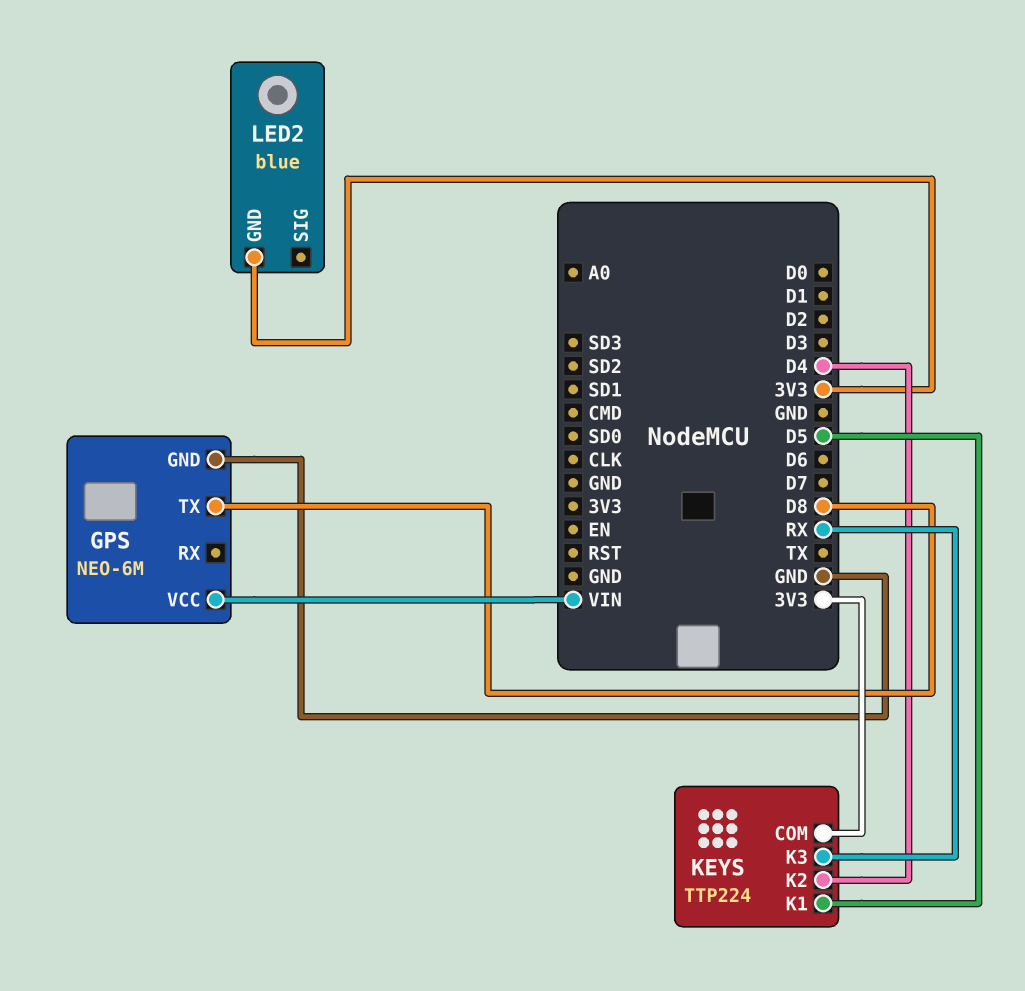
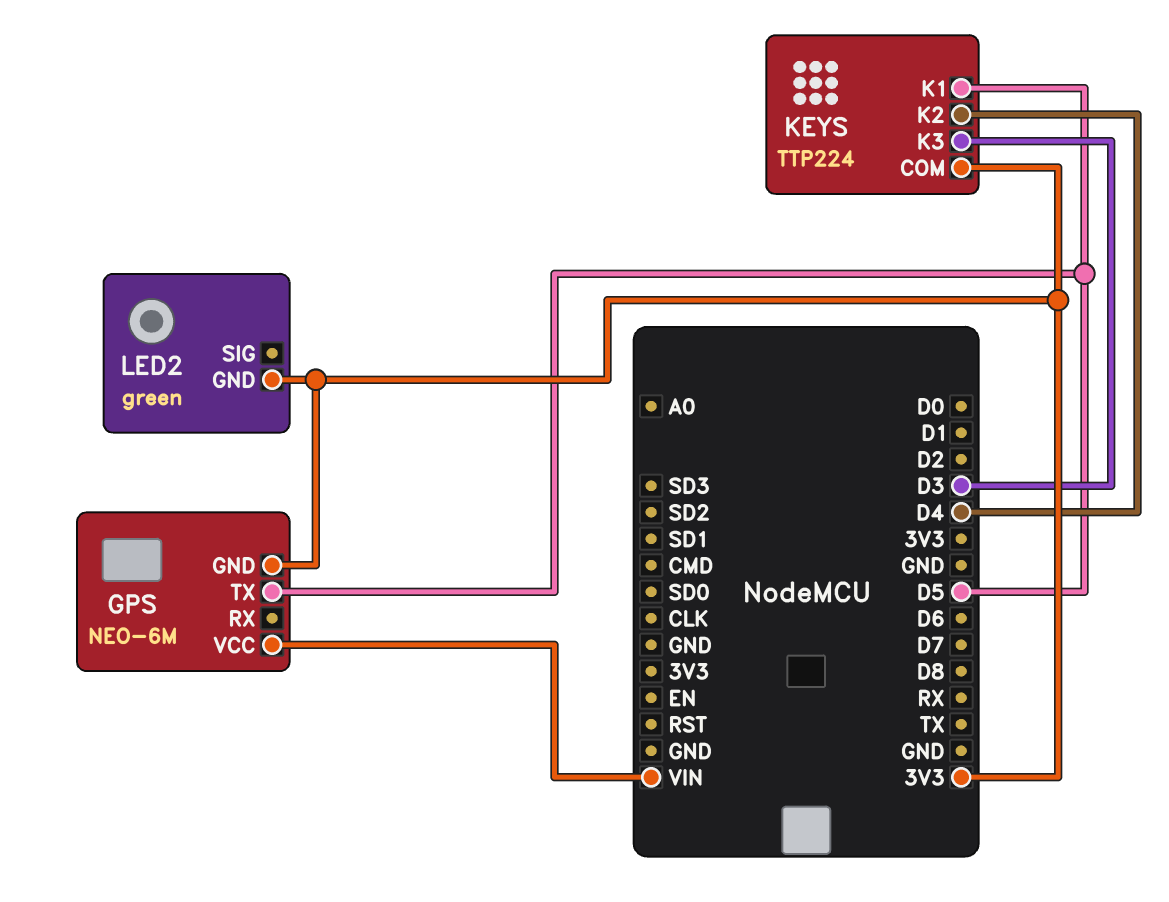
GPS pin GND: GND -> 3V3
GPS pin TX: D8 -> D5
KEYS pin K3: RX -> D3
LED2: blue -> green

